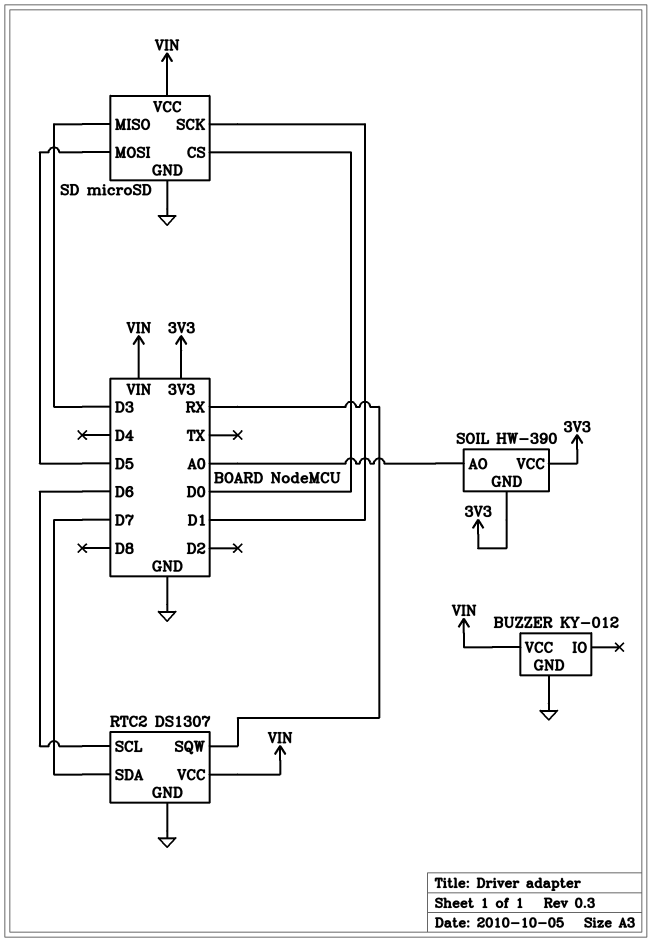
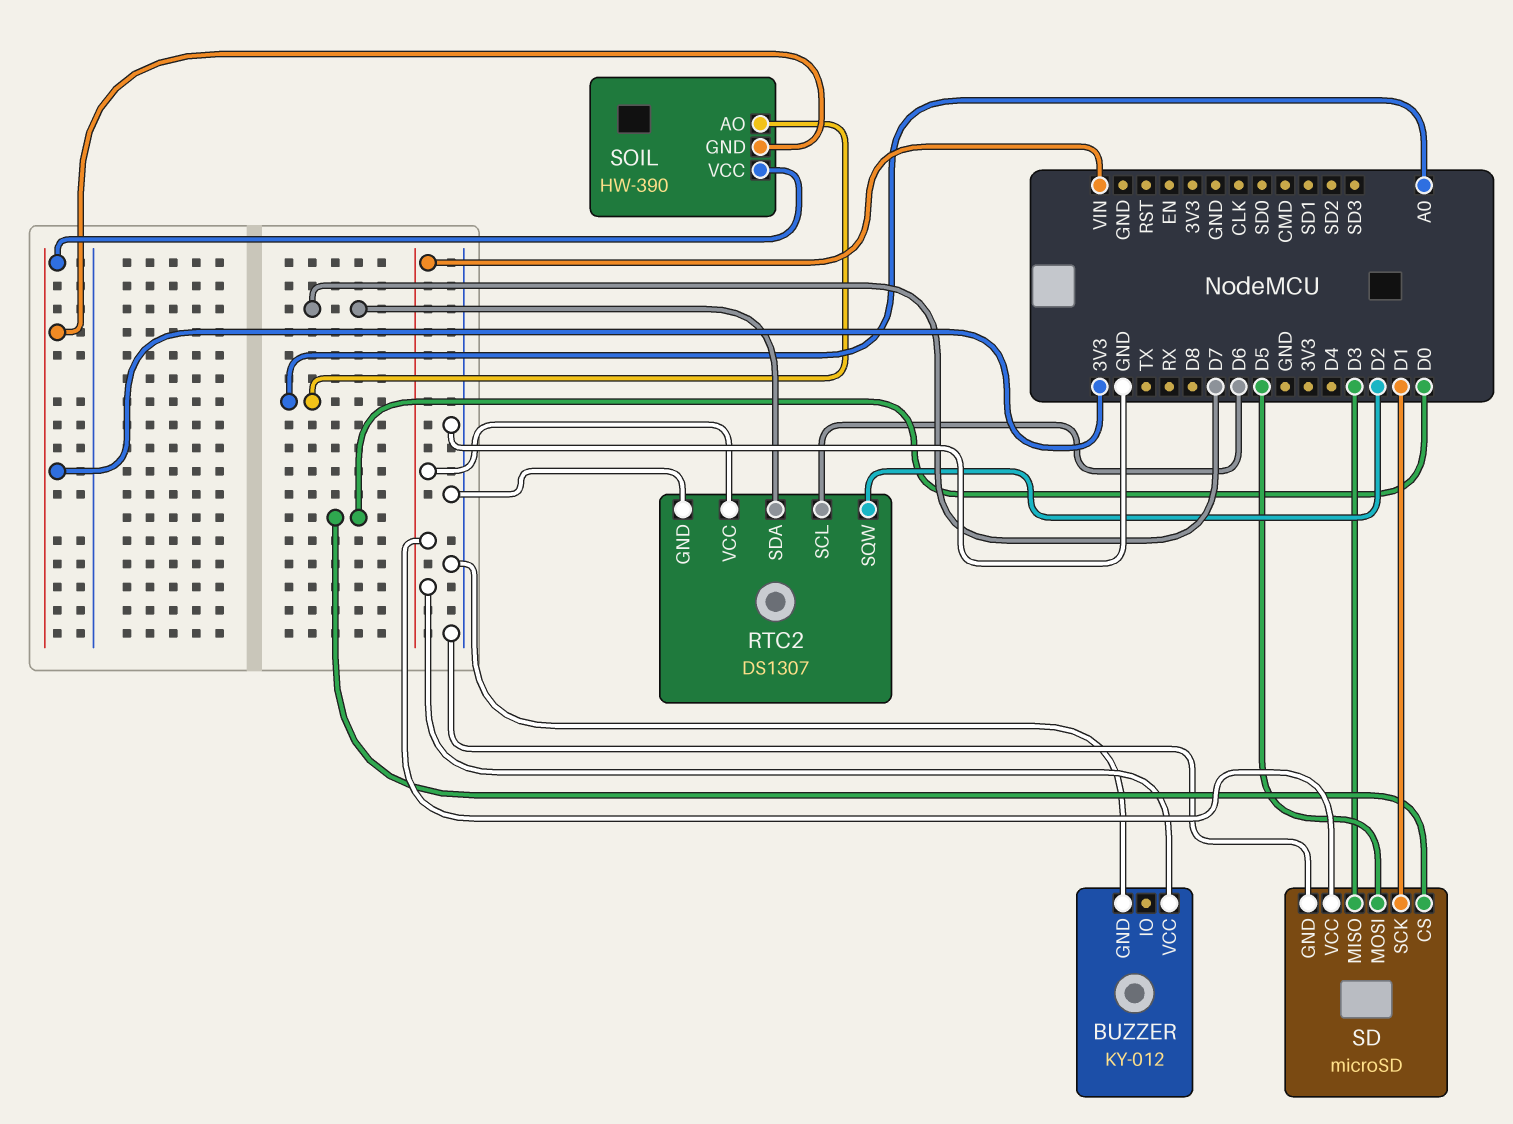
RTC2 pin SQW: RX -> D2

